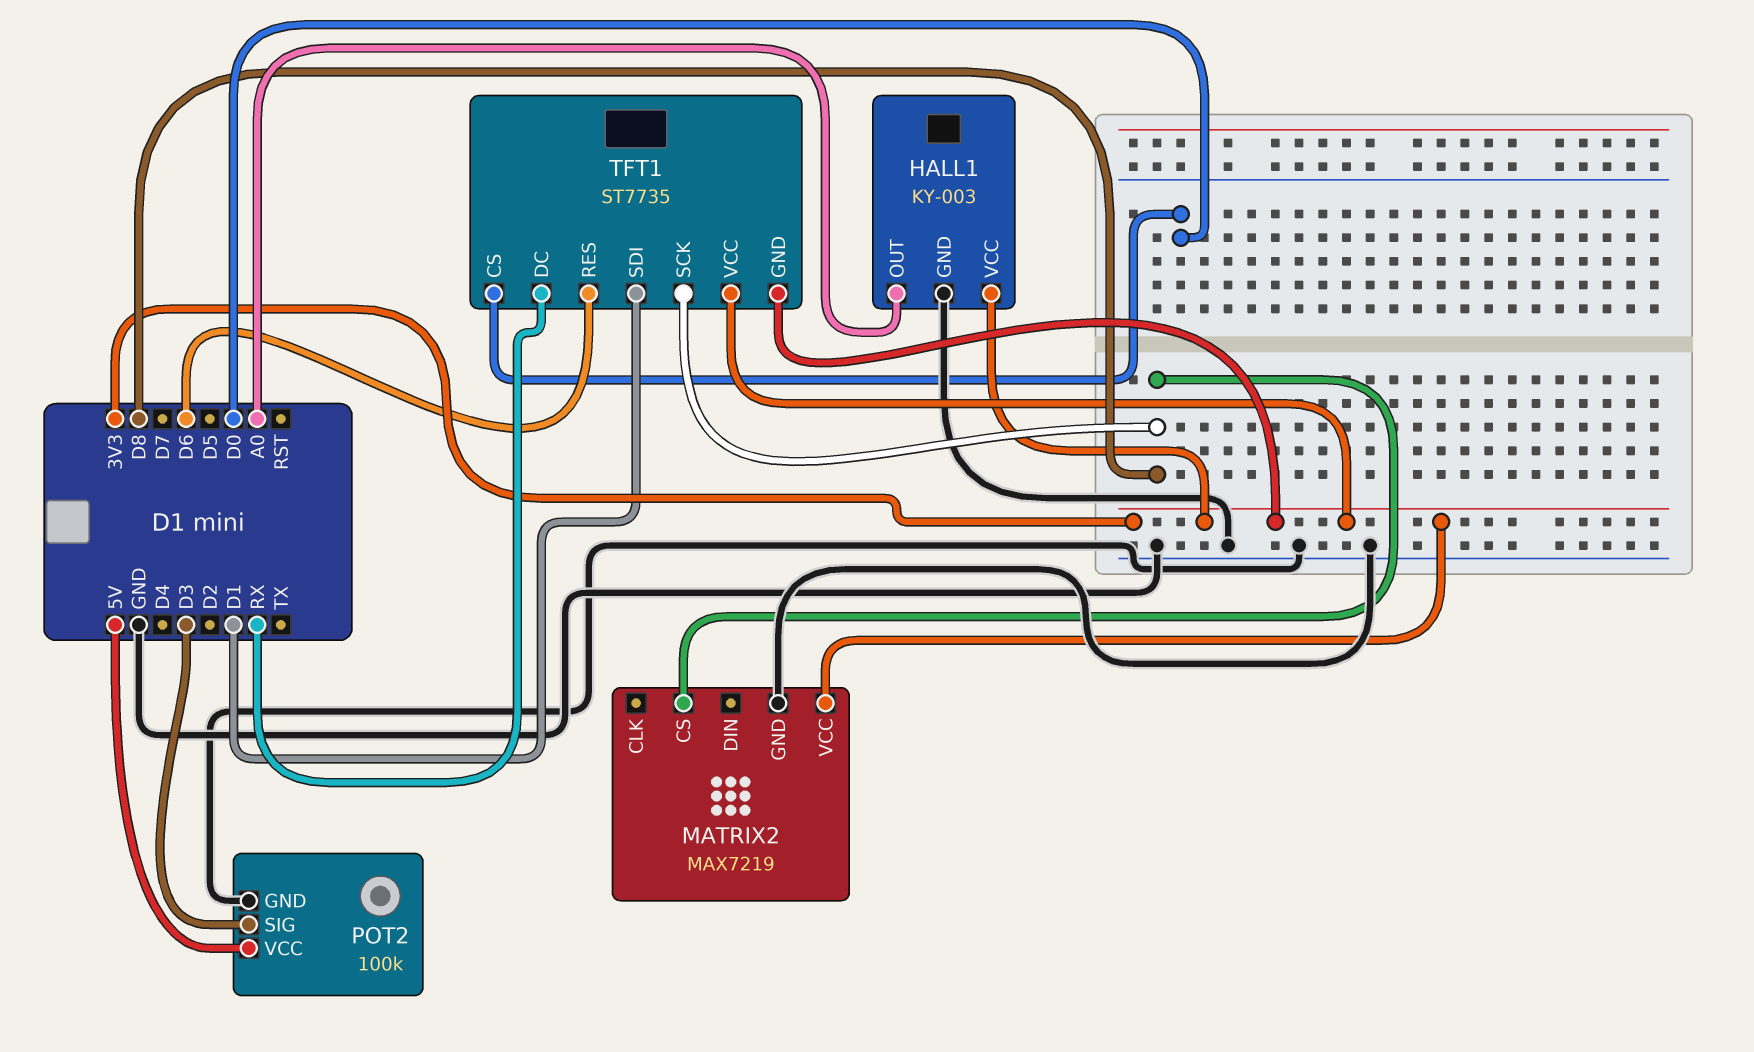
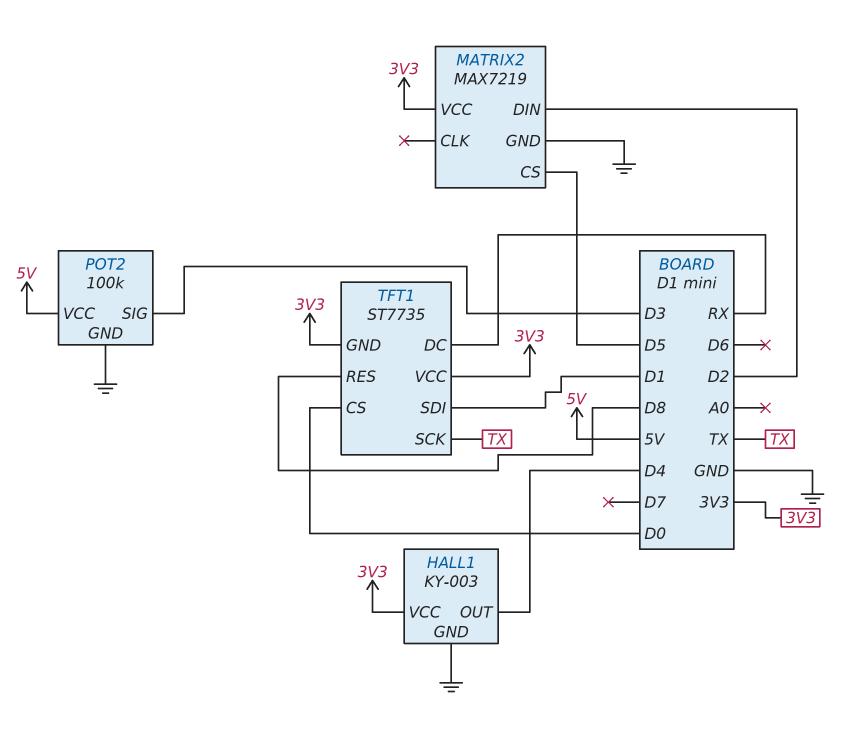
HALL1 pin OUT: A0 -> D4
MATRIX2 pin CS: D8 -> D5
MATRIX2 pin DIN: none -> D2
TFT1 pin RES: D6 -> D8
TFT1 pin SCK: D8 -> TX

